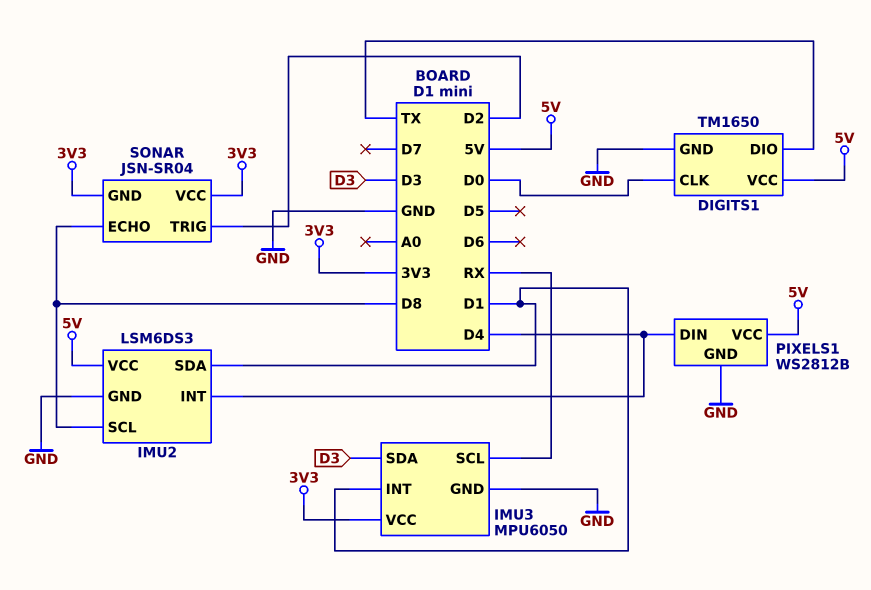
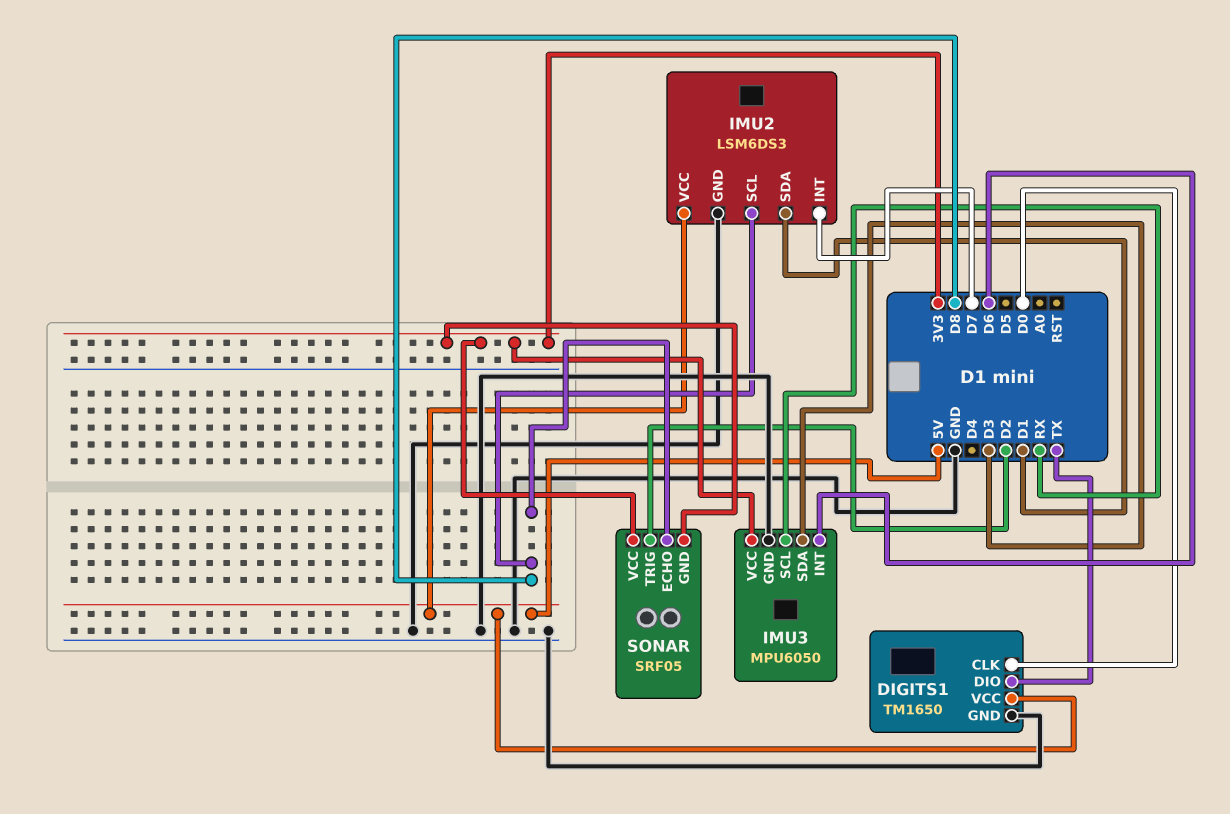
IMU2 pin INT: D4 -> D7
IMU3 pin INT: D1 -> D6
PIXELS1: WS2812B -> none
PIXELS1 pin DIN: D4 -> none
PIXELS1 pin GND: GND -> none
PIXELS1 pin VCC: 5V -> none
SONAR: JSN-SR04 -> SRF05

